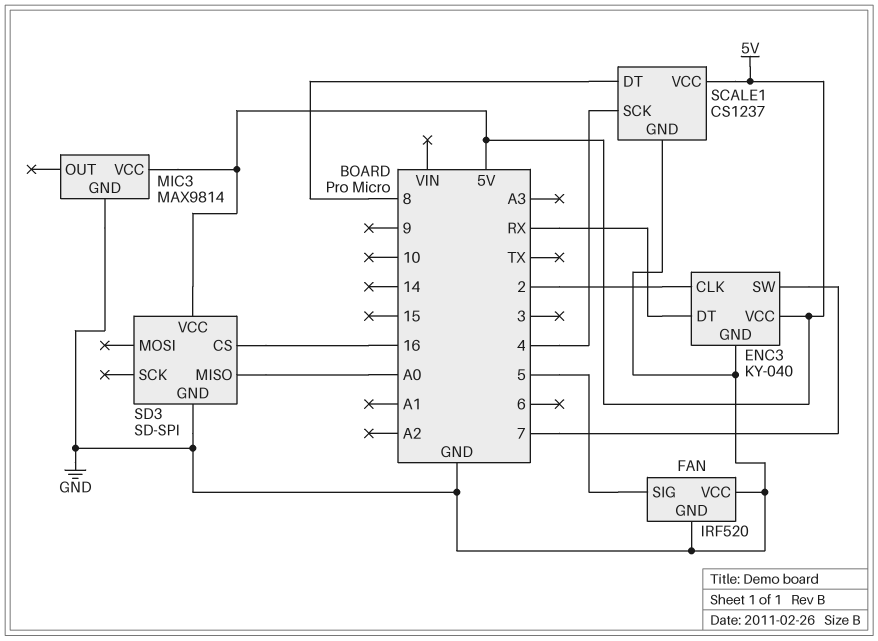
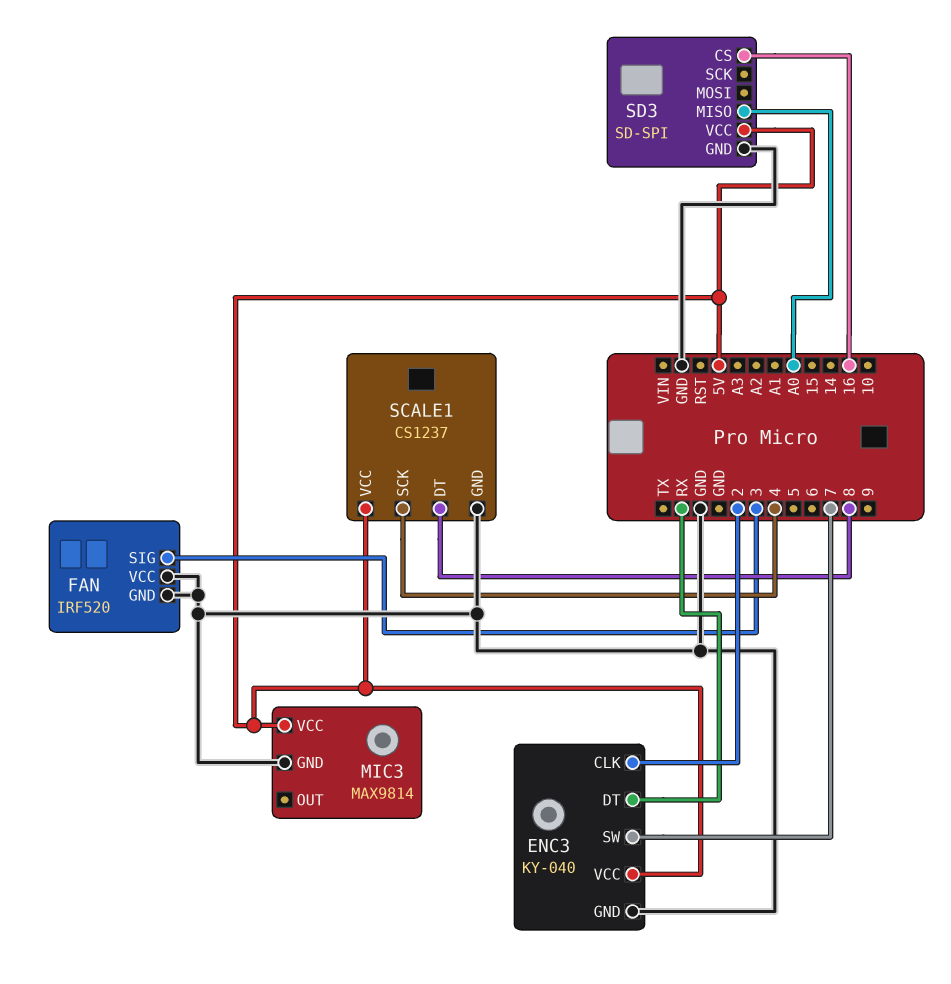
FAN pin SIG: 5 -> 3

